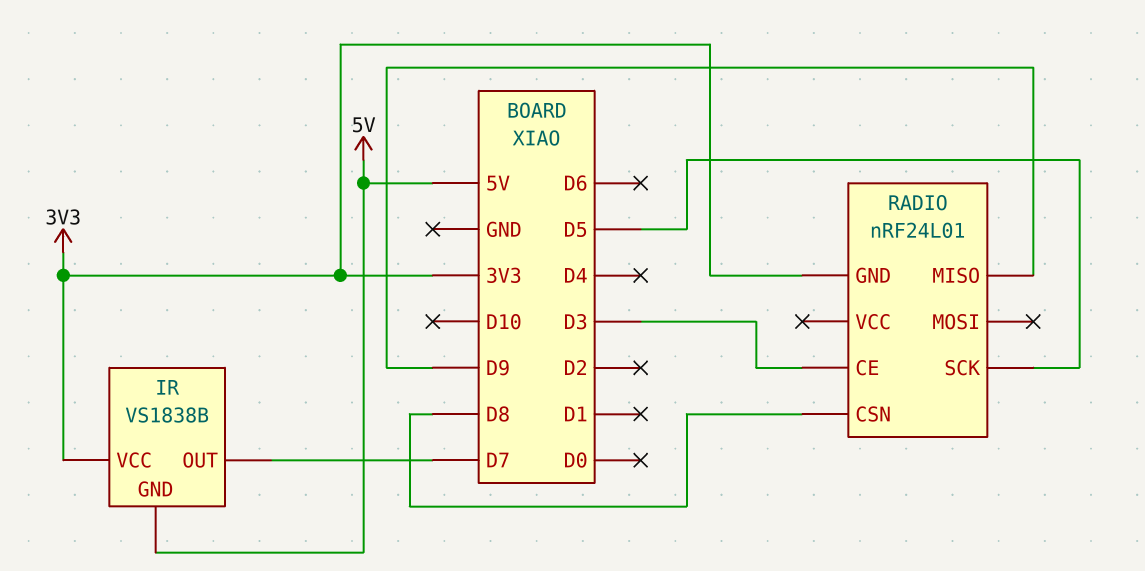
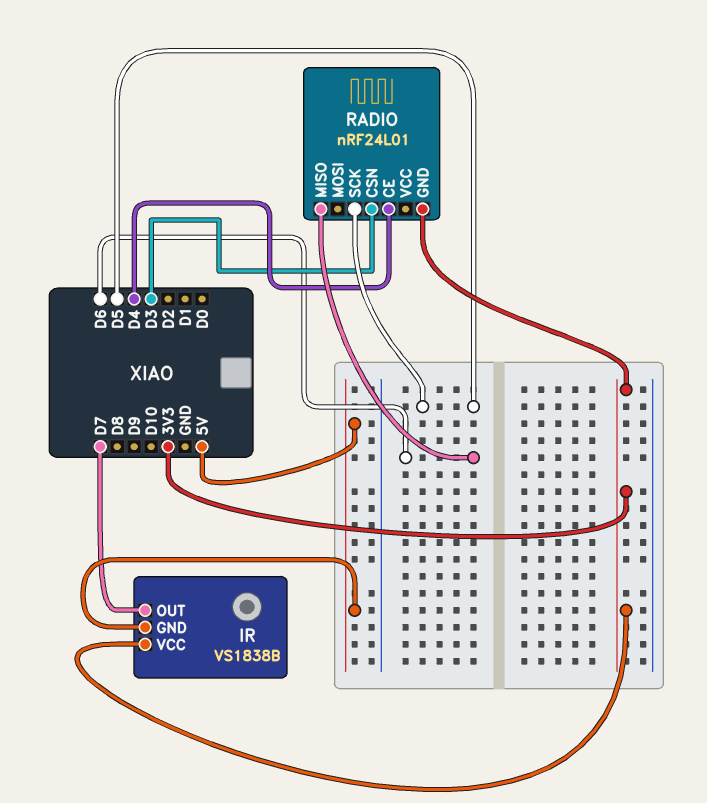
RADIO pin CE: D3 -> D4
RADIO pin CSN: D8 -> D3
RADIO pin MISO: D9 -> D6

